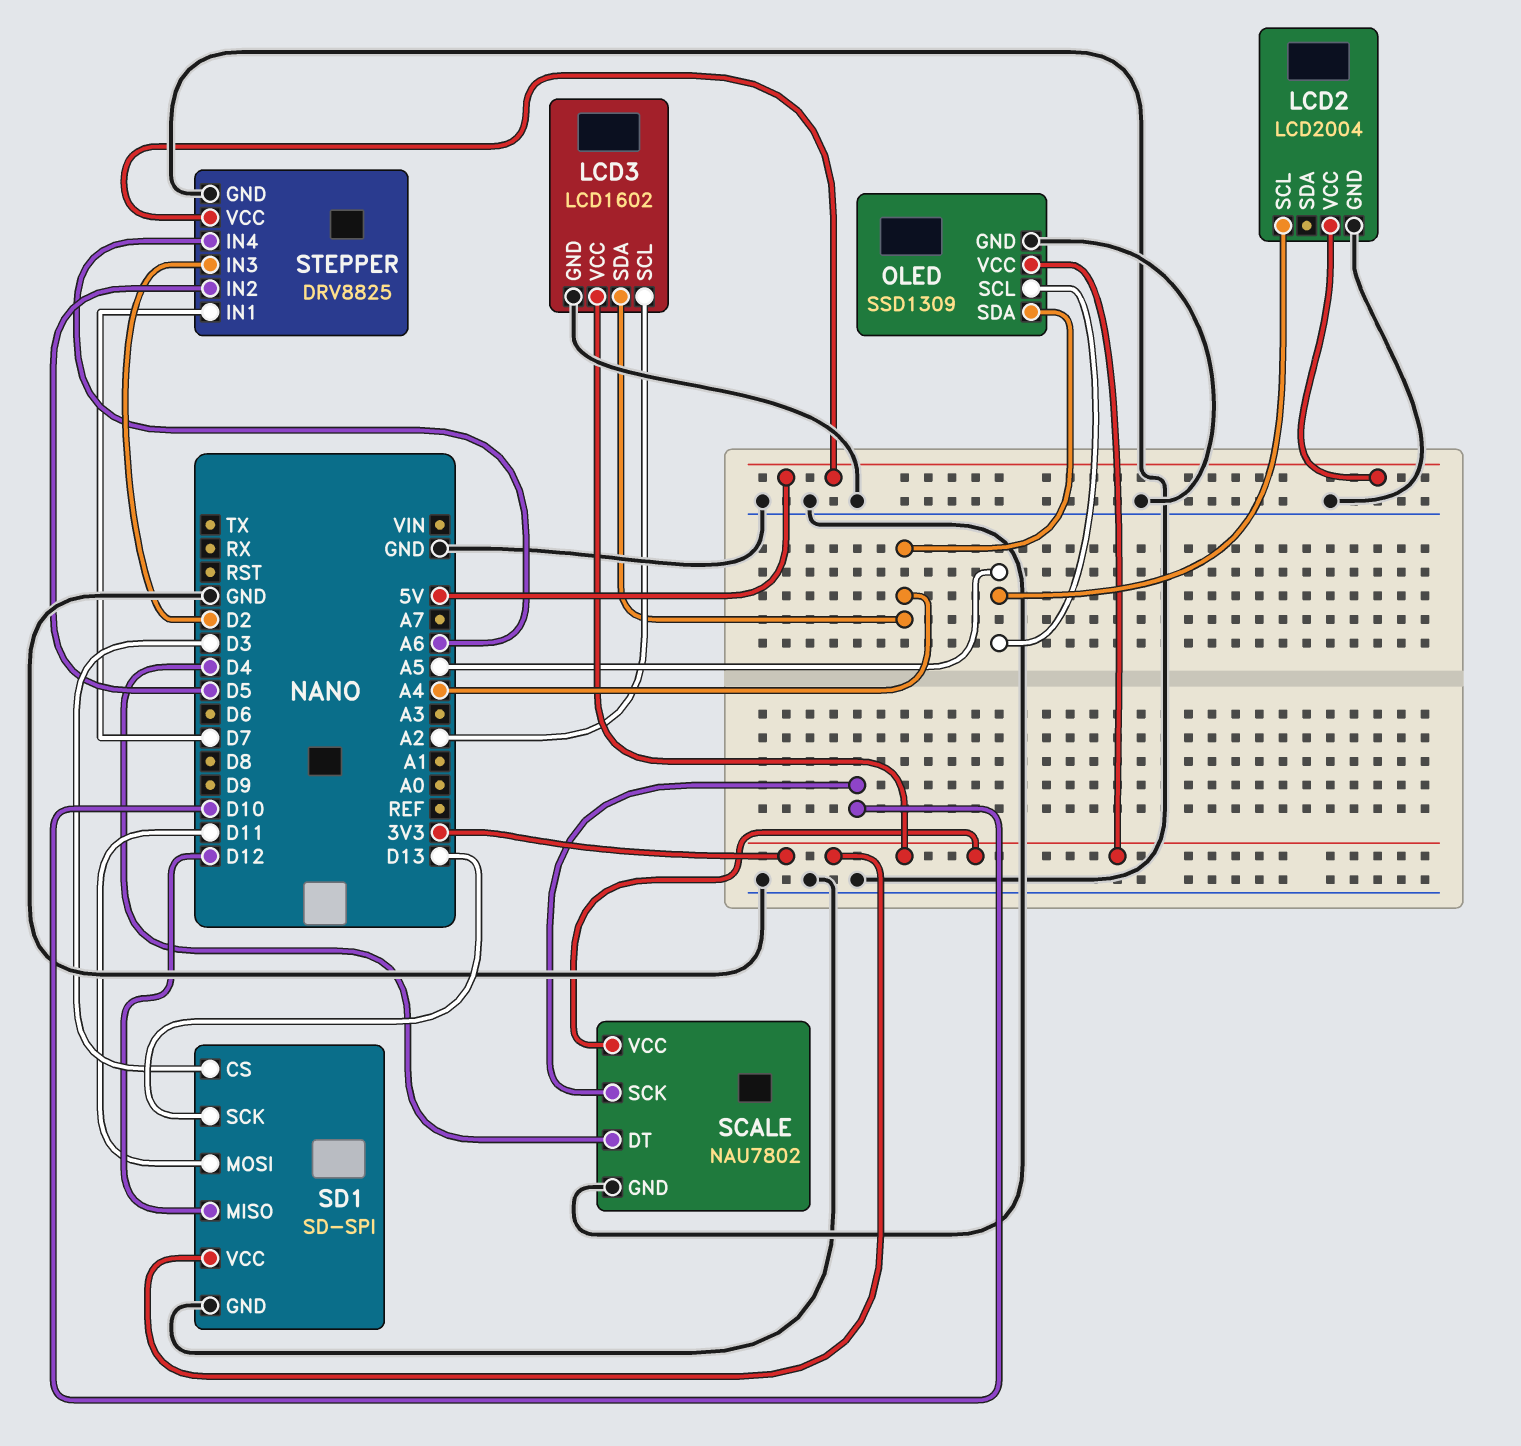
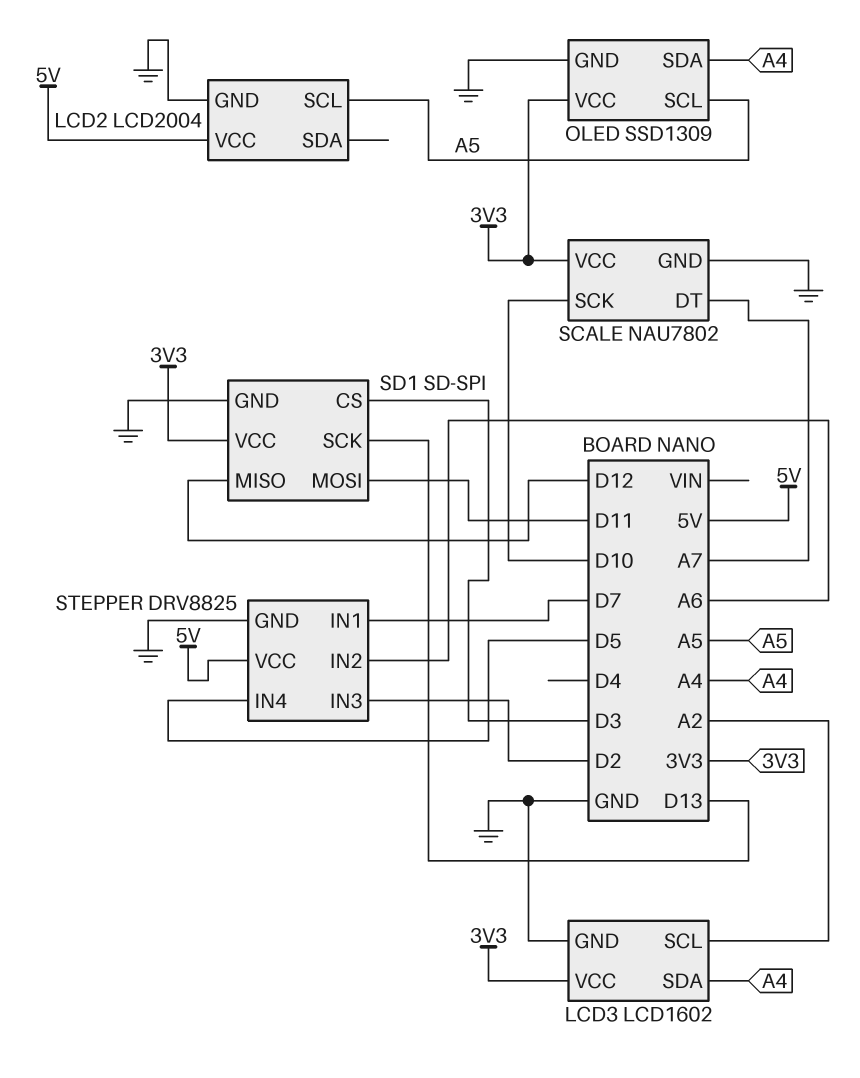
SCALE pin DT: D4 -> A7
STEPPER pin IN2: D5 -> A6
STEPPER pin IN4: A6 -> D5

